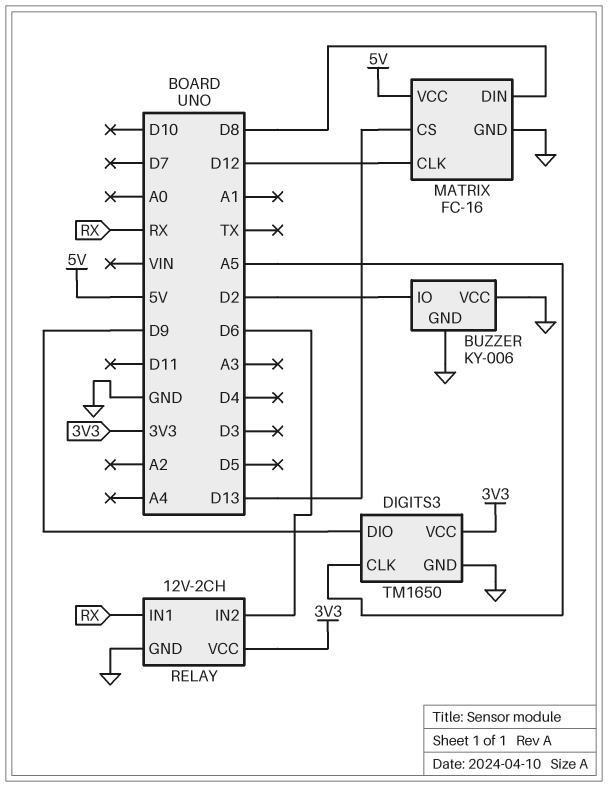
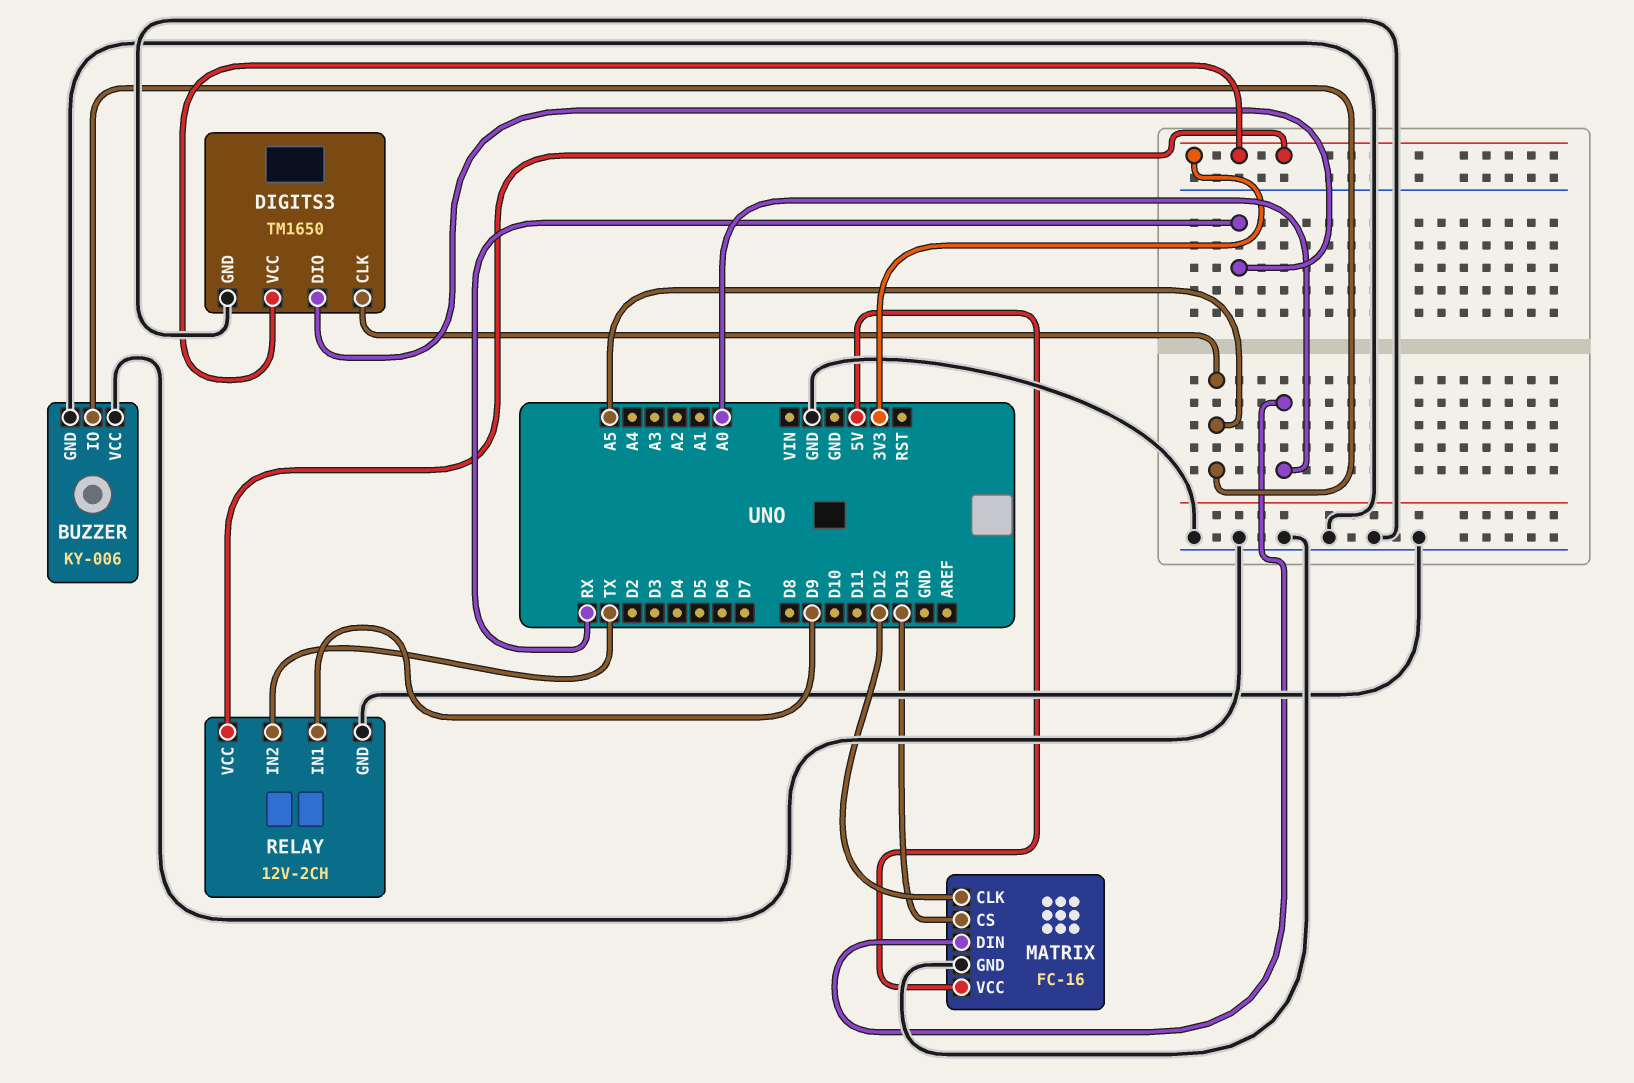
BUZZER pin IO: D2 -> A5
DIGITS3 pin DIO: D9 -> RX
MATRIX pin DIN: D8 -> A0
RELAY pin IN1: RX -> D9
RELAY pin IN2: D6 -> TX

